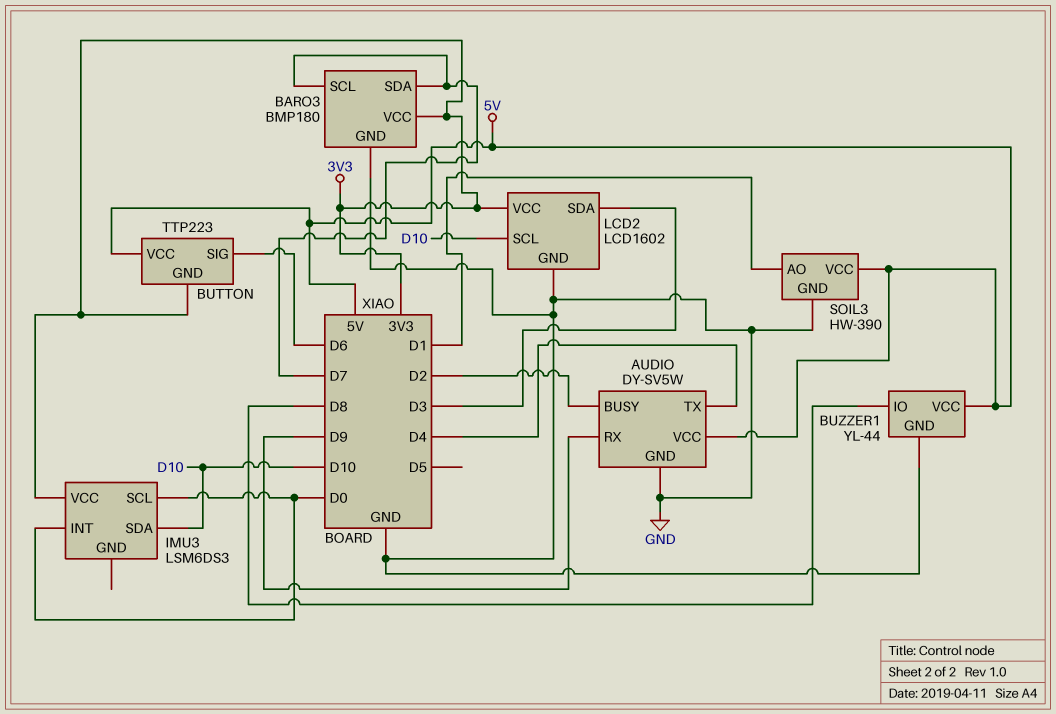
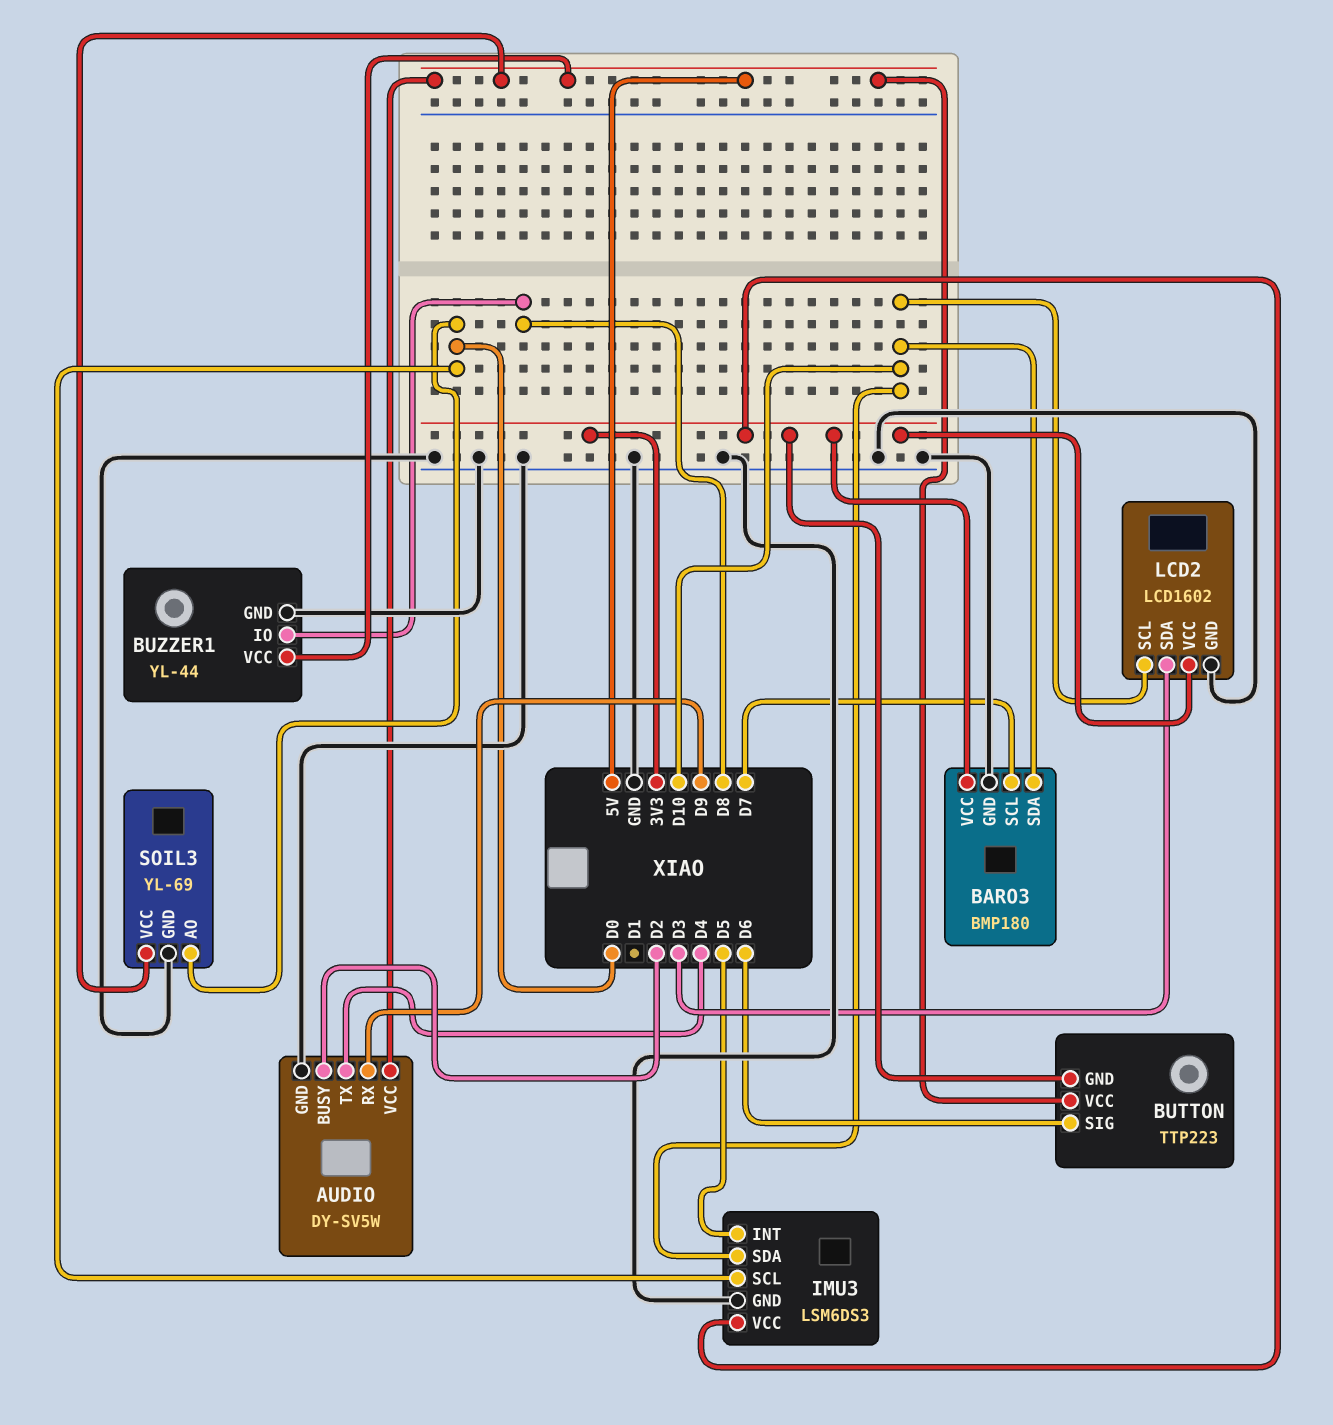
BARO3 pin SDA: D7 -> D10
IMU3 pin GND: none -> GND
IMU3 pin INT: D0 -> D5
SOIL3: HW-390 -> YL-69
SOIL3 pin AO: D1 -> D0

